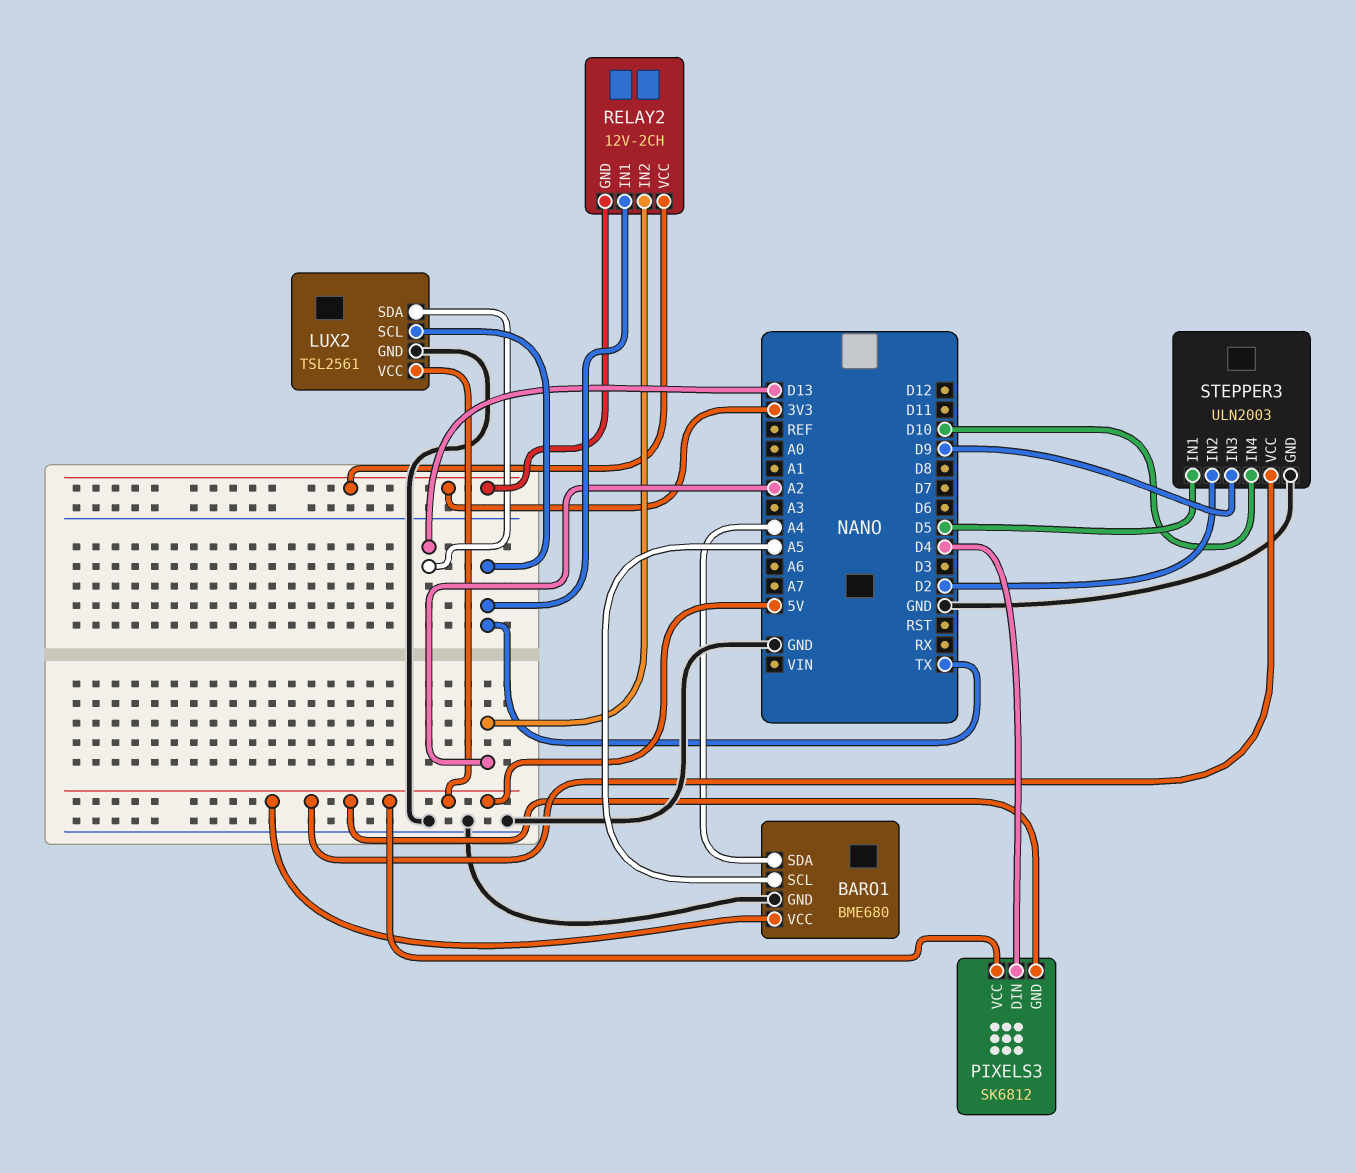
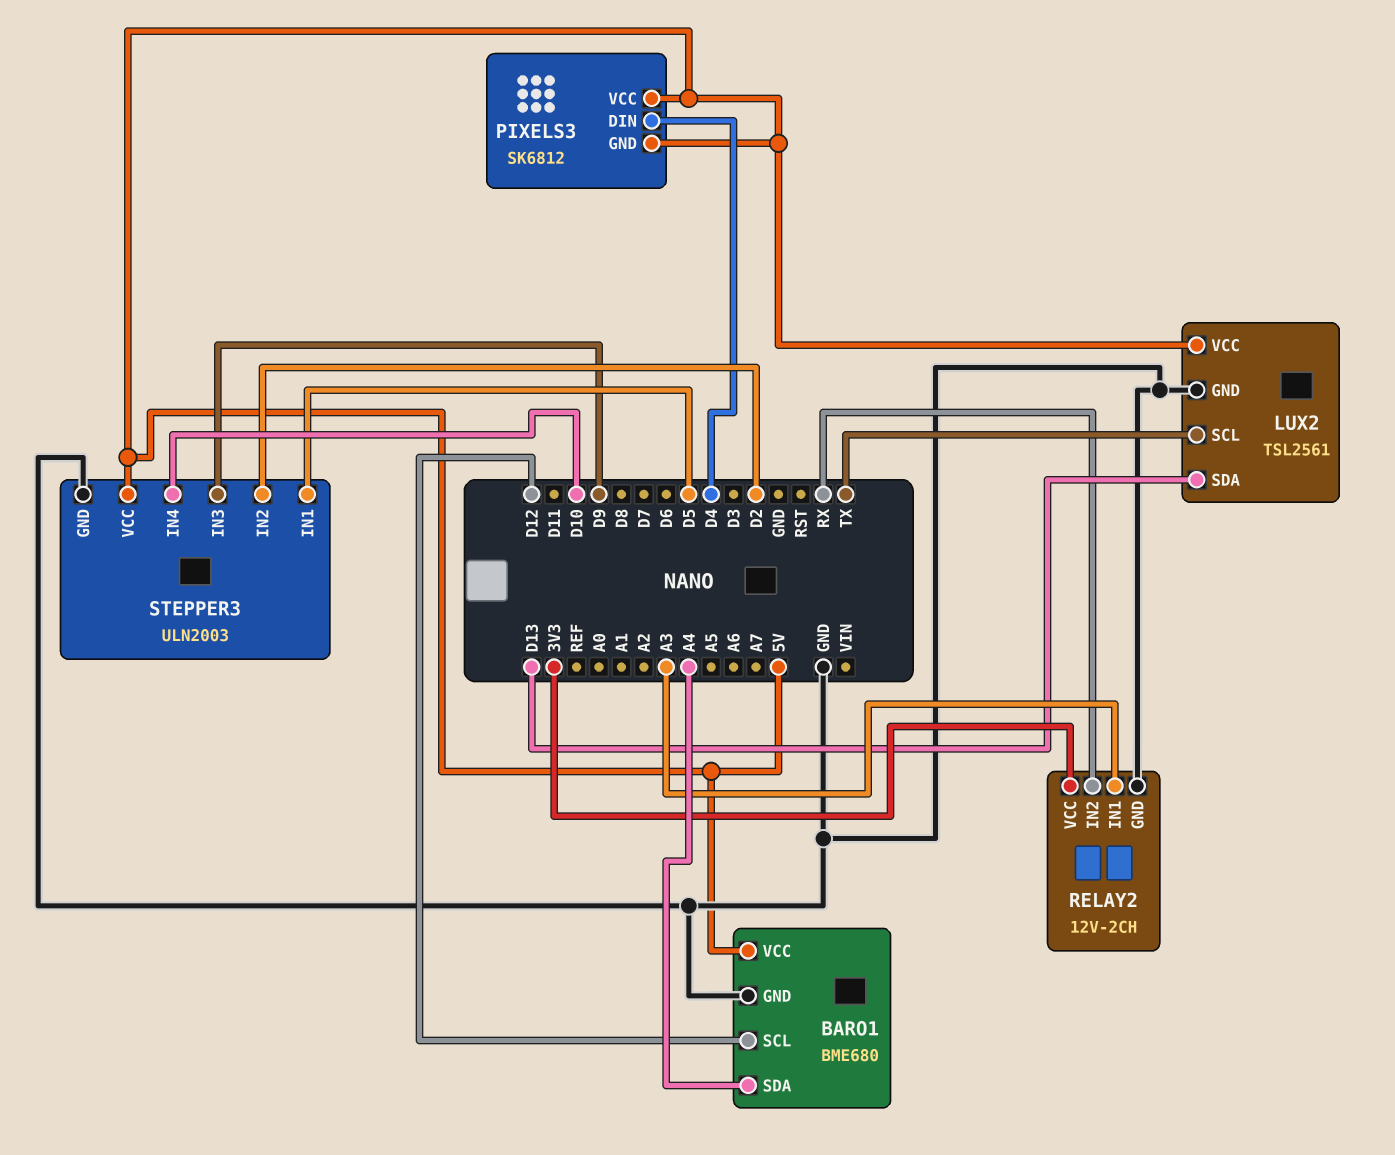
BARO1 pin SCL: A5 -> D12
RELAY2 pin GND: 3V3 -> GND
RELAY2 pin IN1: TX -> A3
RELAY2 pin IN2: A2 -> RX

